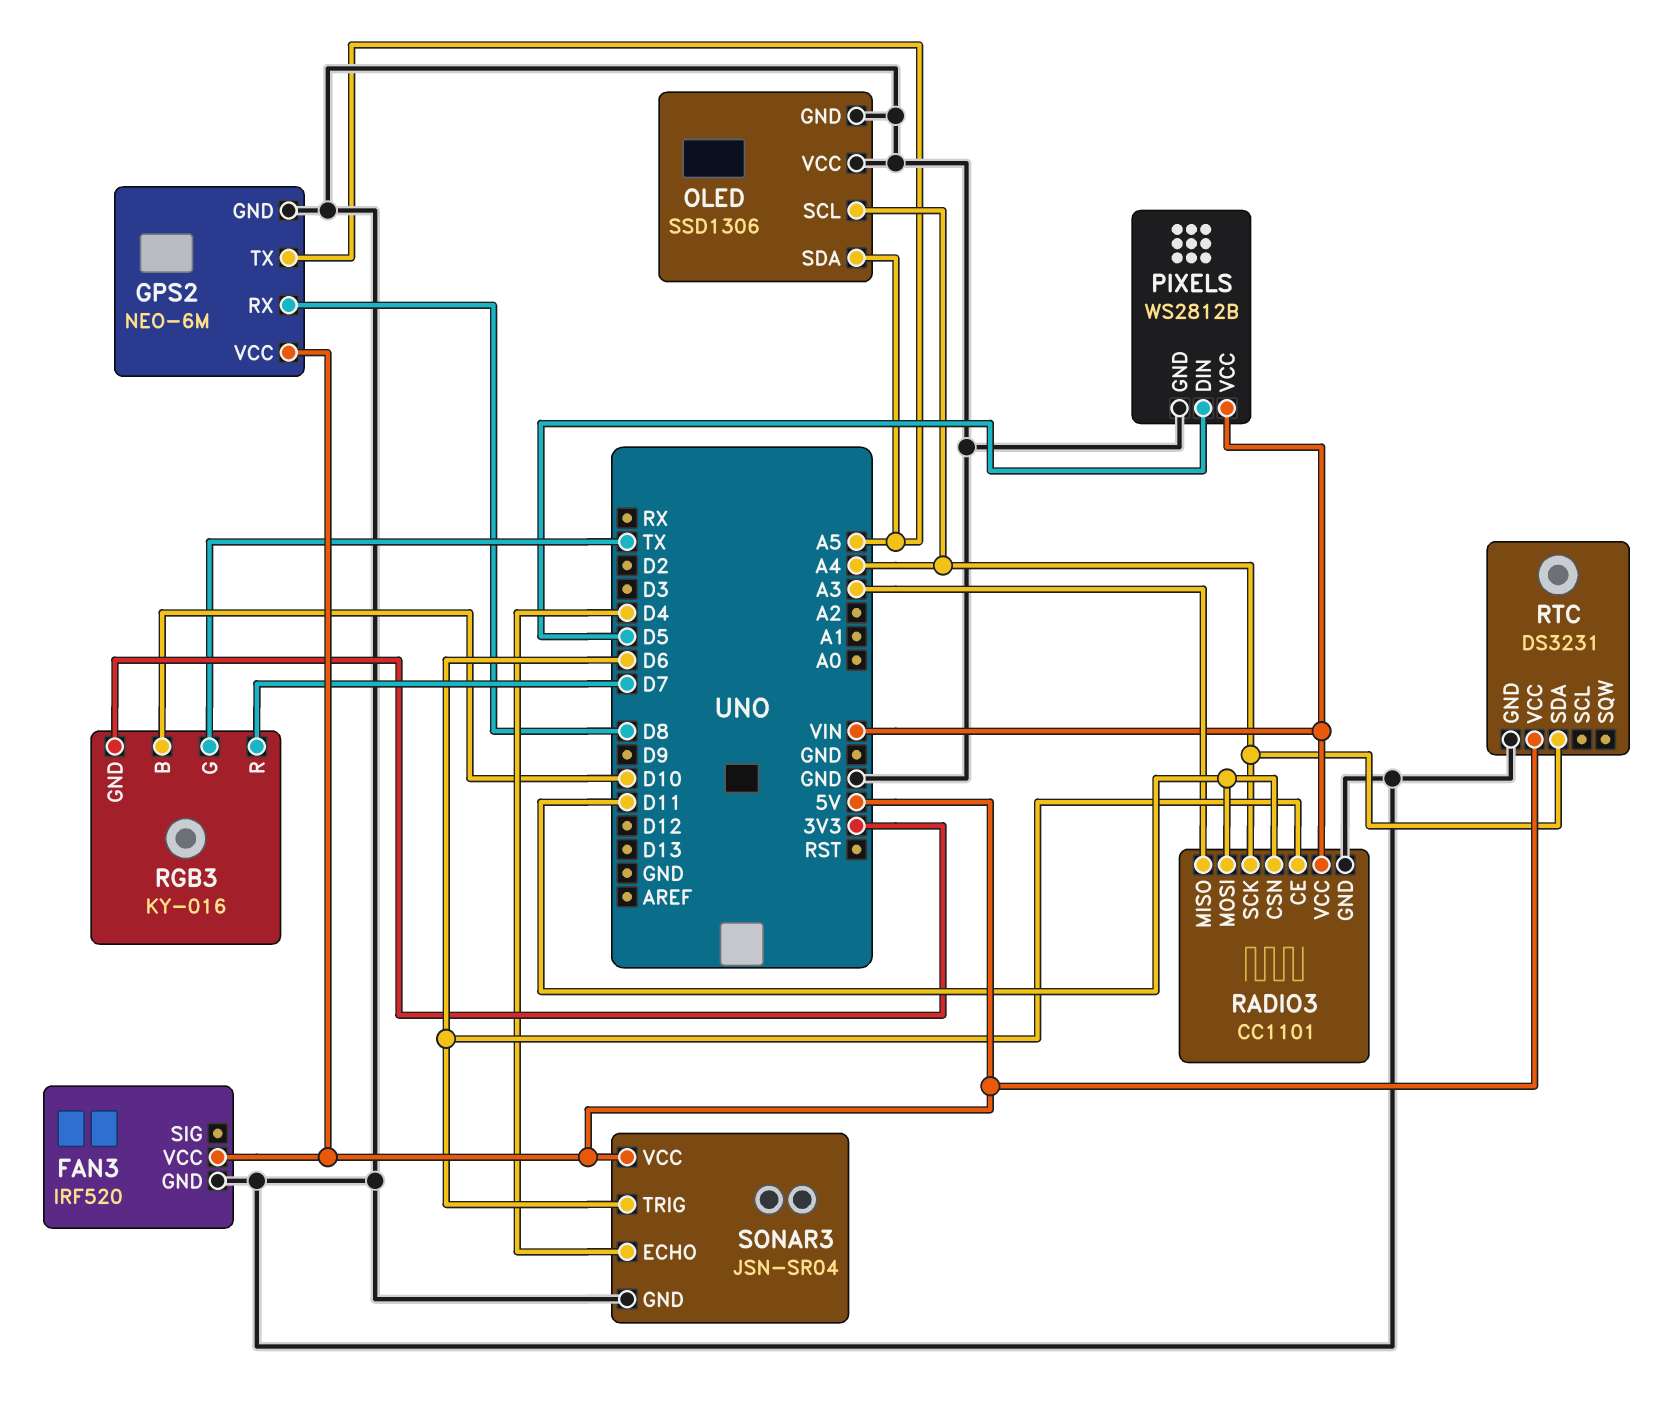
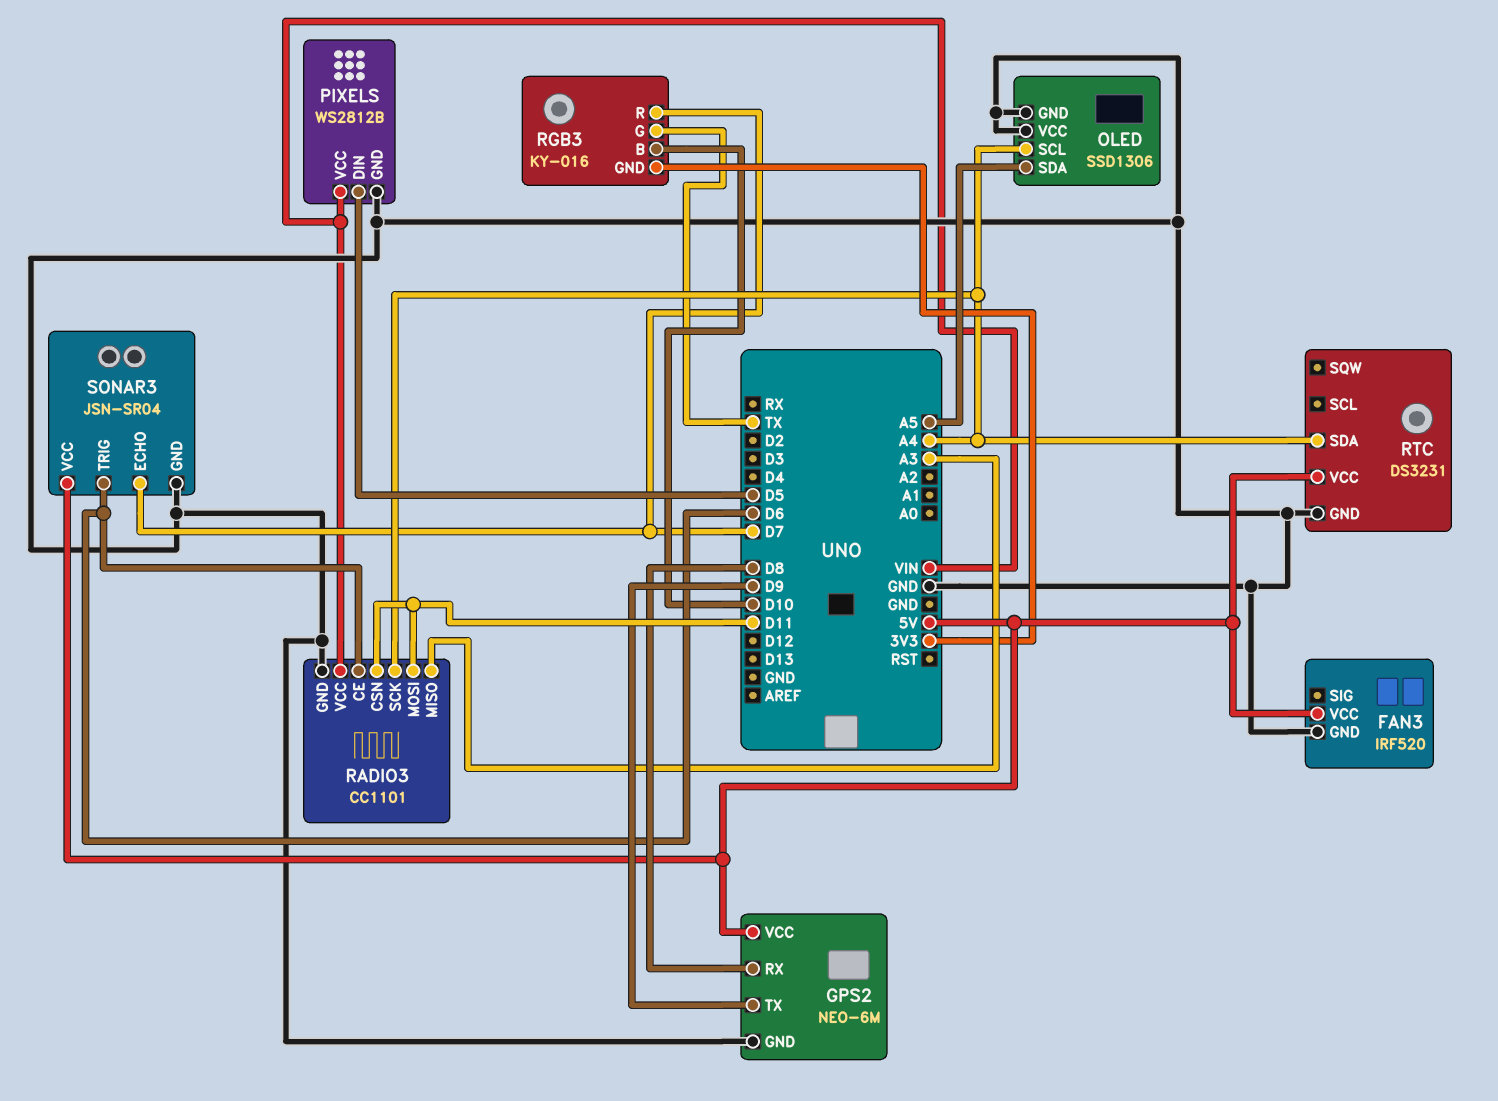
GPS2 pin TX: A5 -> D9
SONAR3 pin ECHO: D4 -> D7

